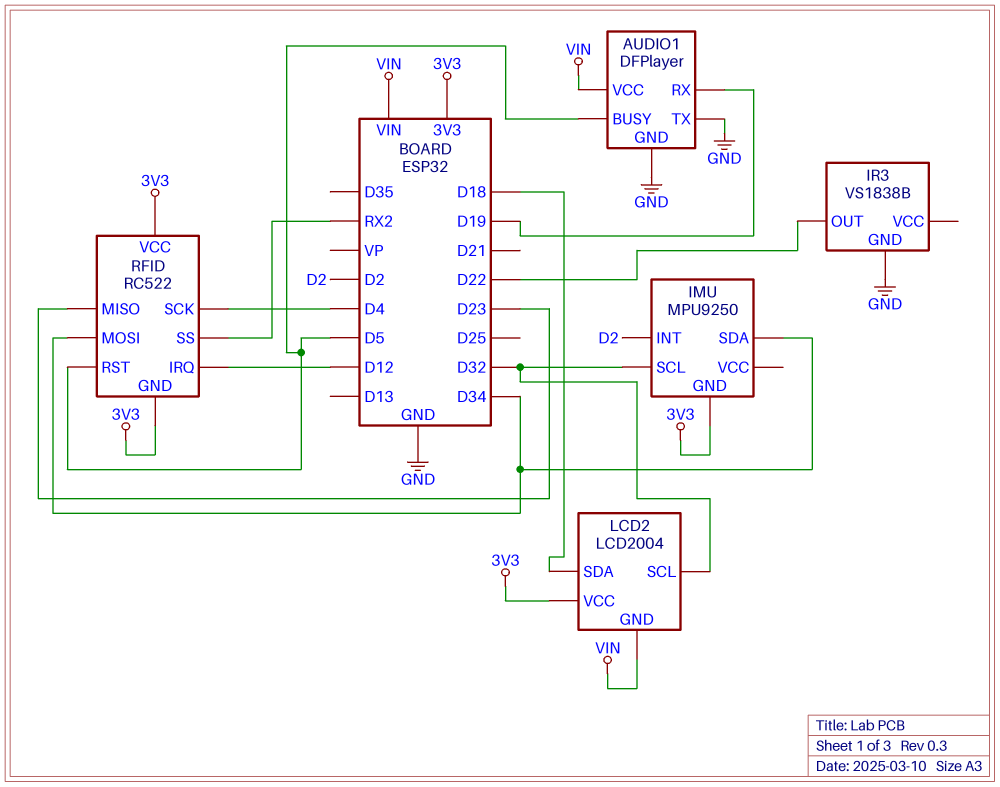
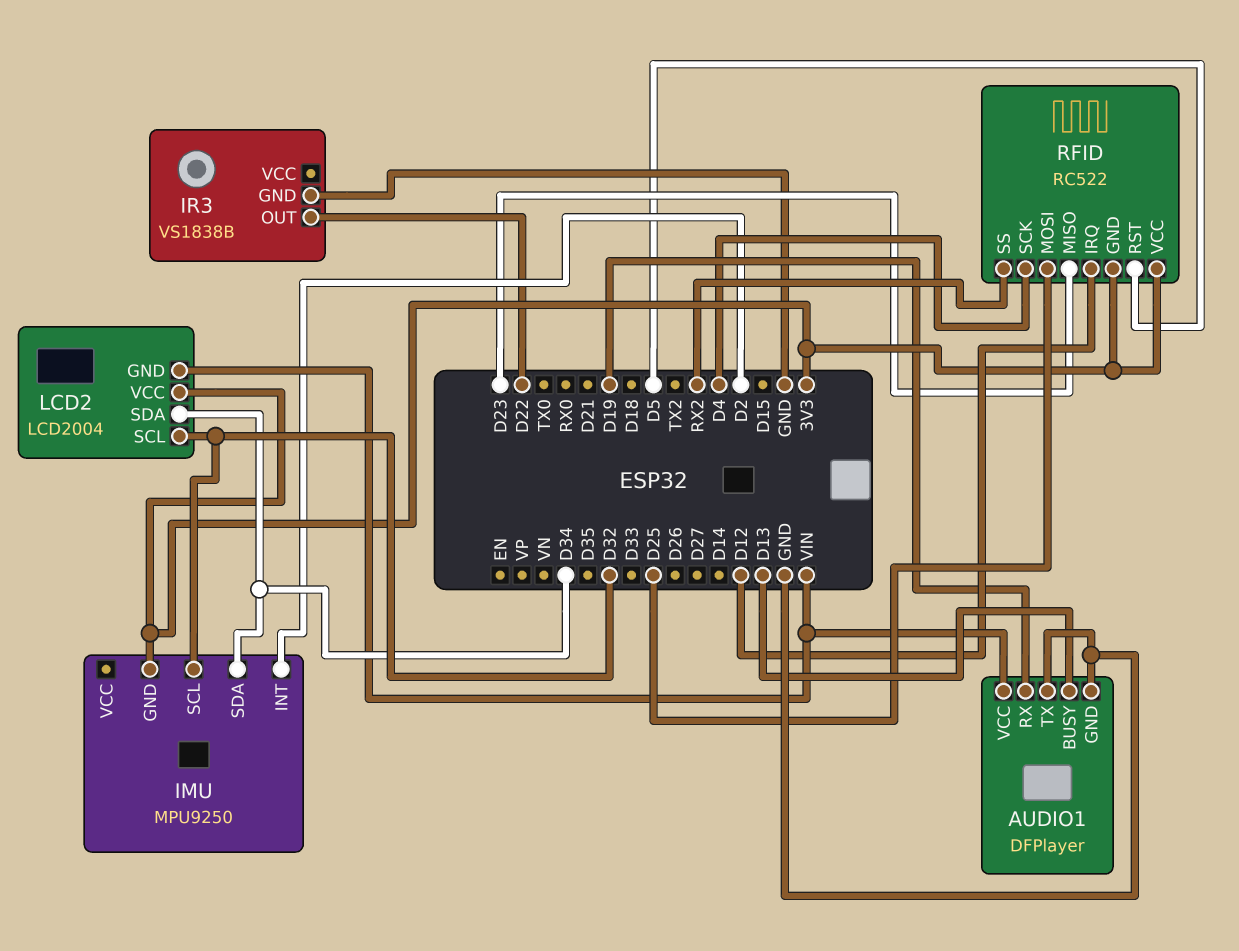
AUDIO1 pin BUSY: D5 -> D13
LCD2 pin SDA: D18 -> D34
RFID pin MOSI: D34 -> D25

